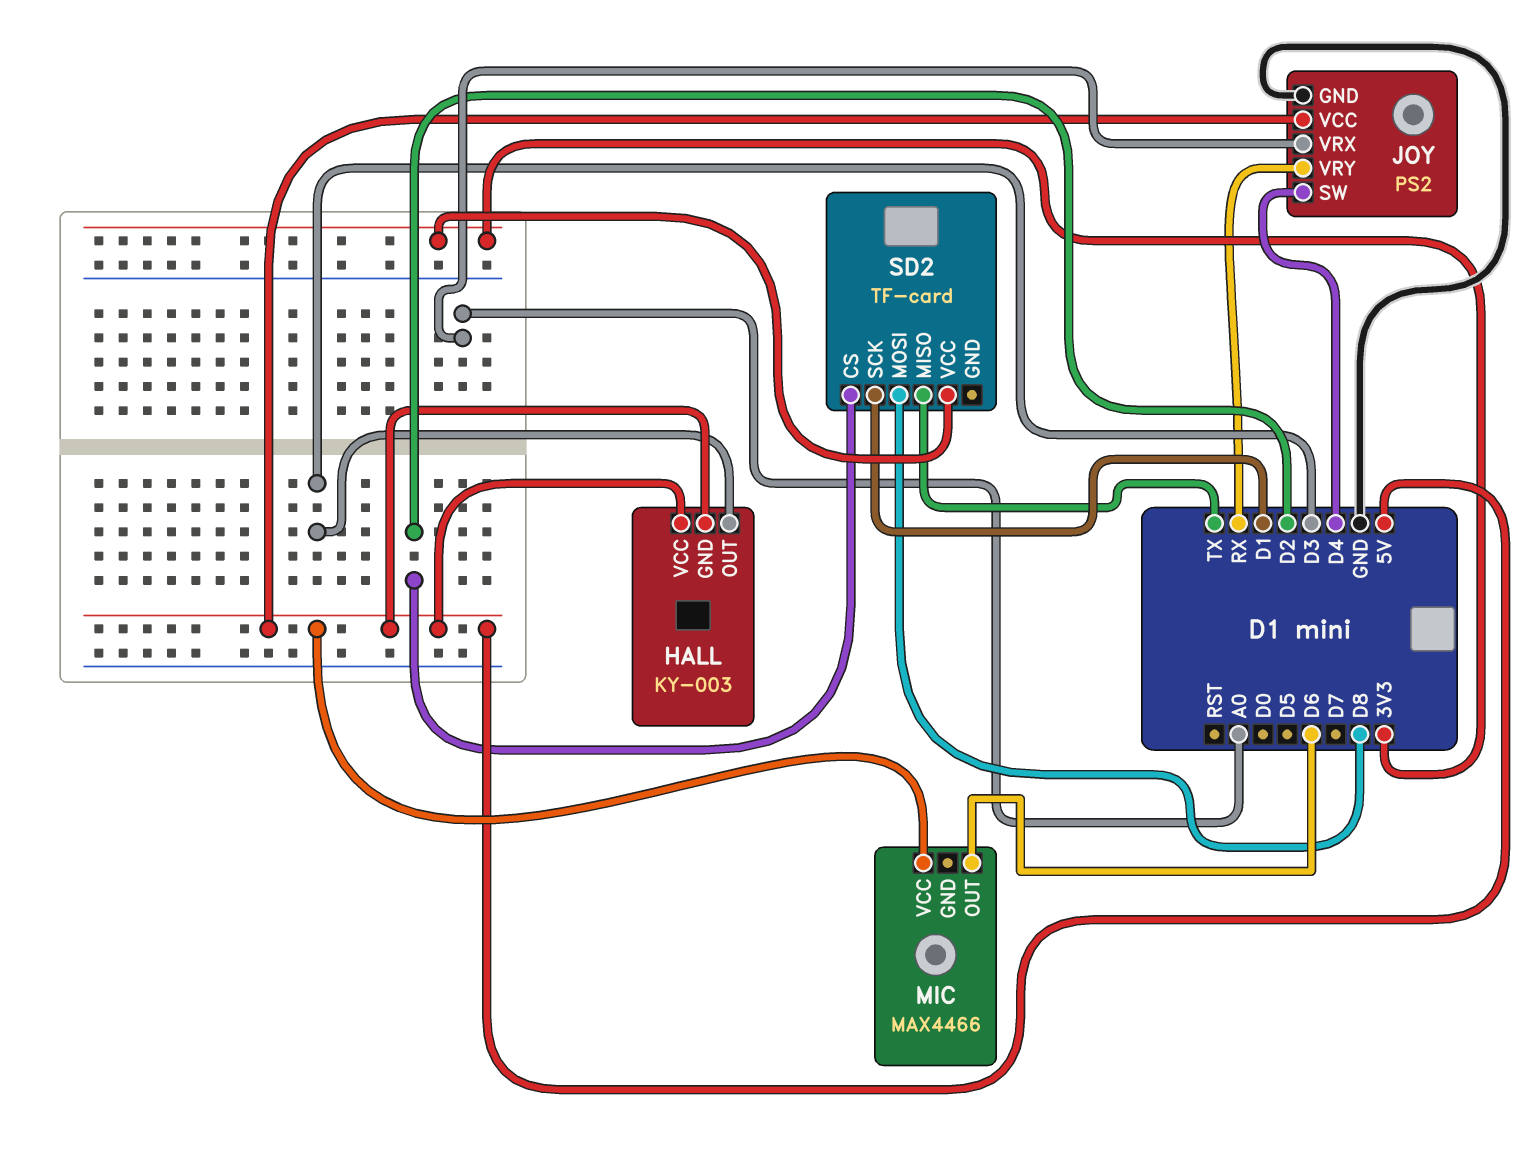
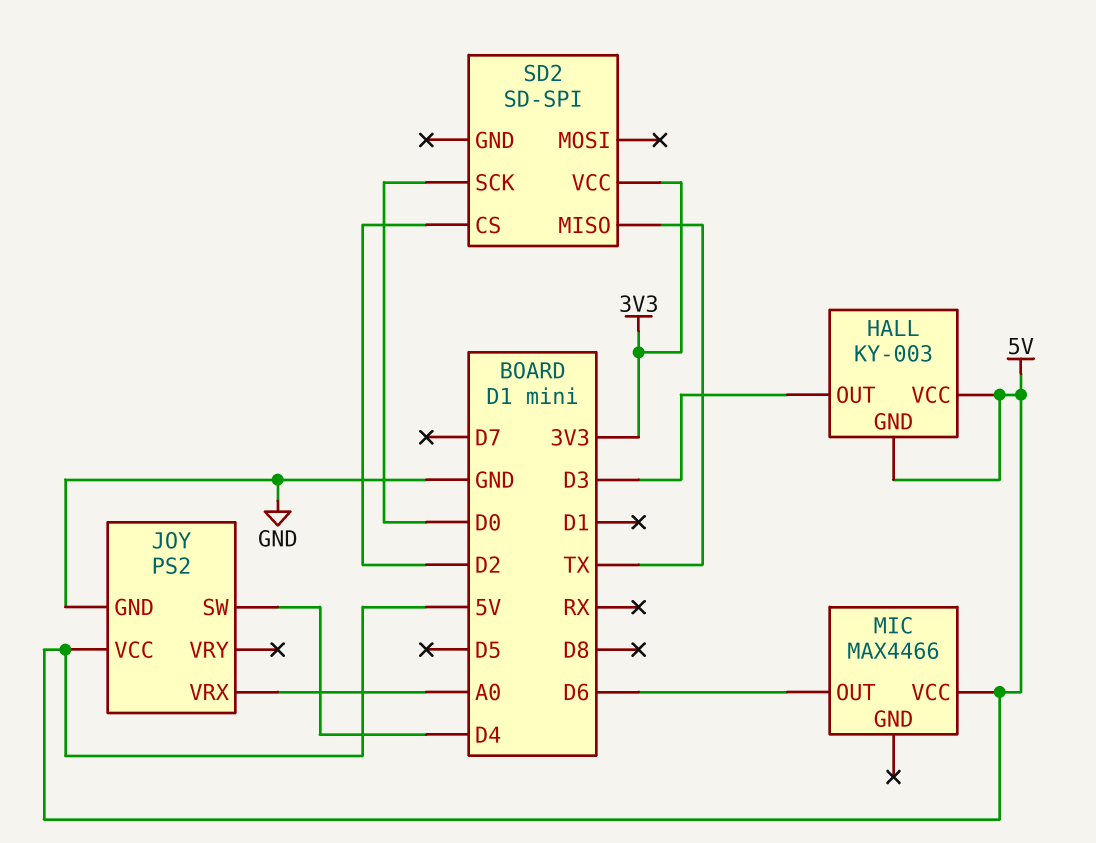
JOY pin VRY: RX -> none
SD2: TF-card -> SD-SPI
SD2 pin MOSI: D8 -> none
SD2 pin SCK: D1 -> D0

